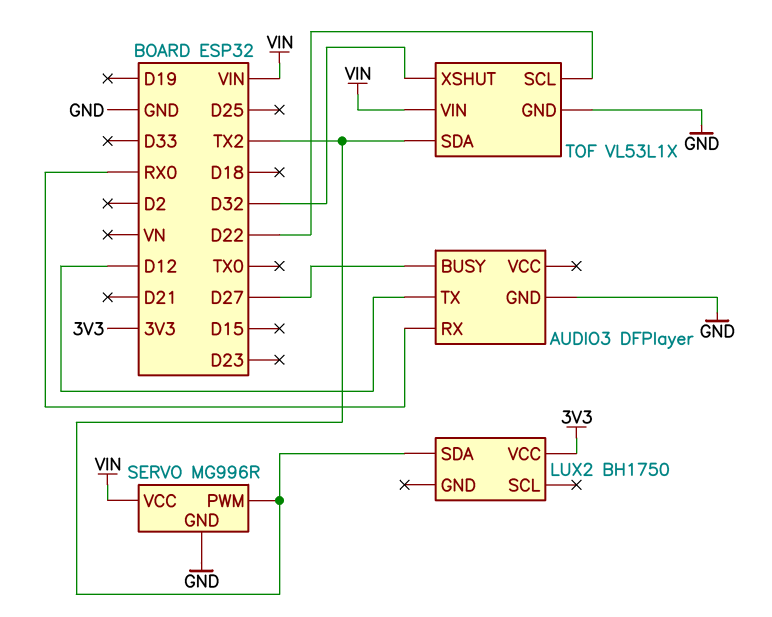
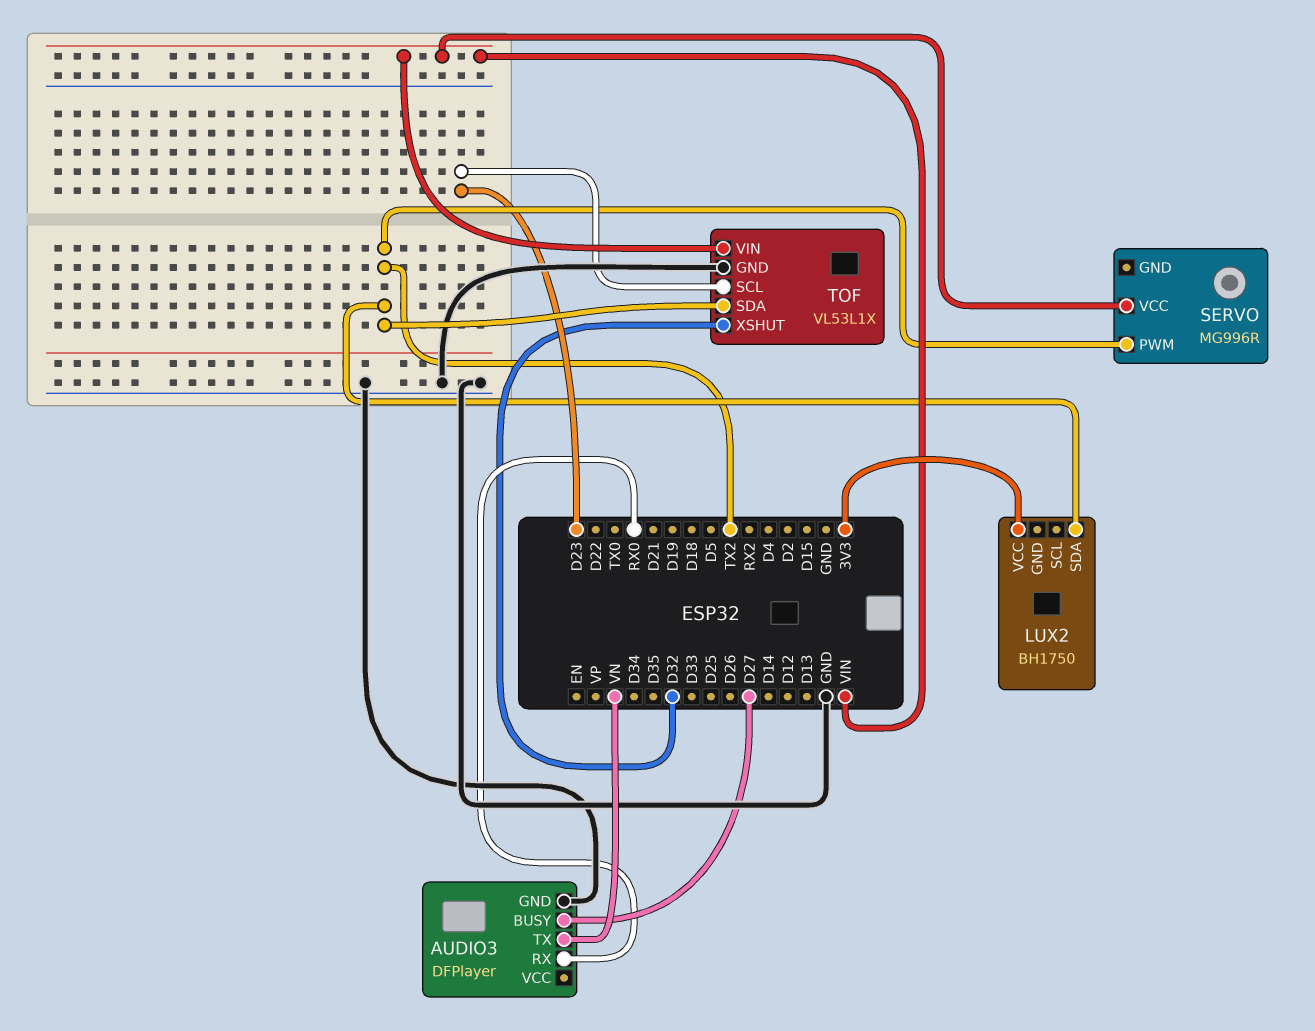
AUDIO3 pin TX: D12 -> VN
SERVO pin GND: GND -> none
TOF pin SCL: D22 -> D23

